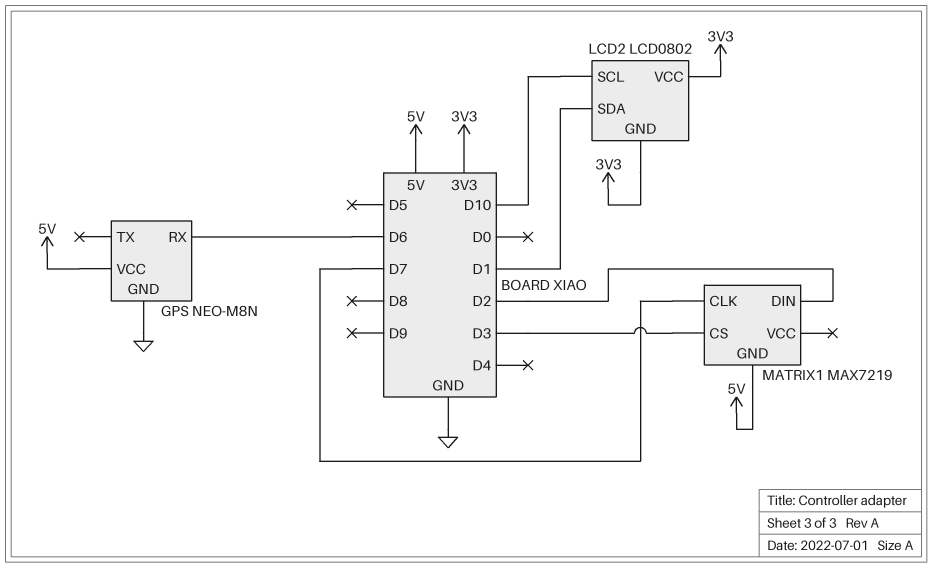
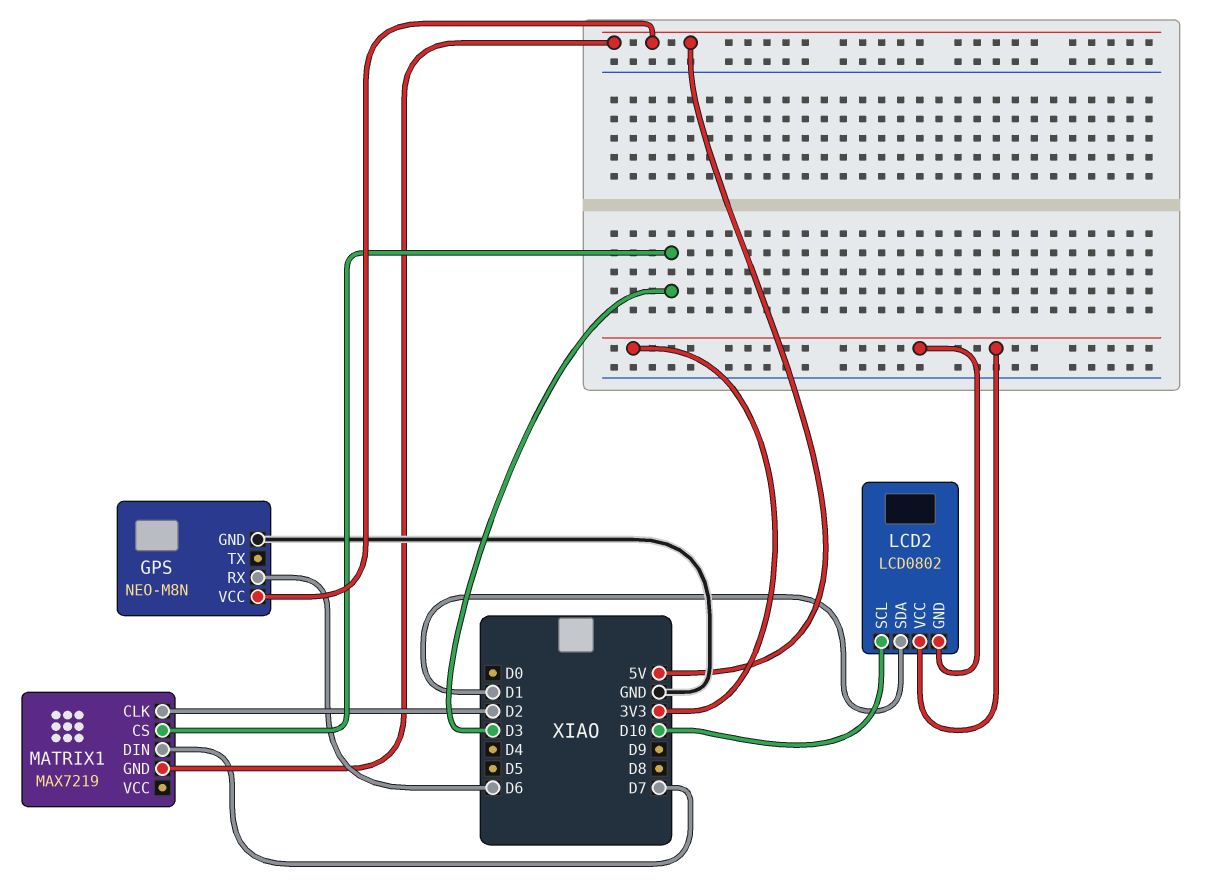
MATRIX1 pin CLK: D7 -> D2
MATRIX1 pin DIN: D2 -> D7

